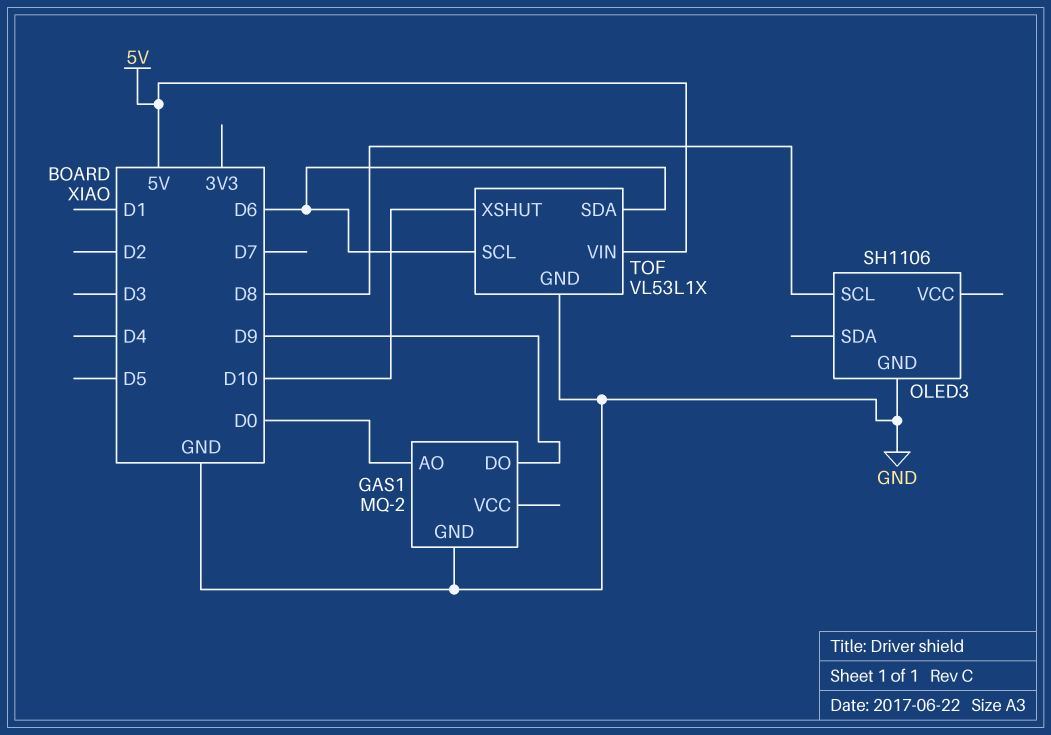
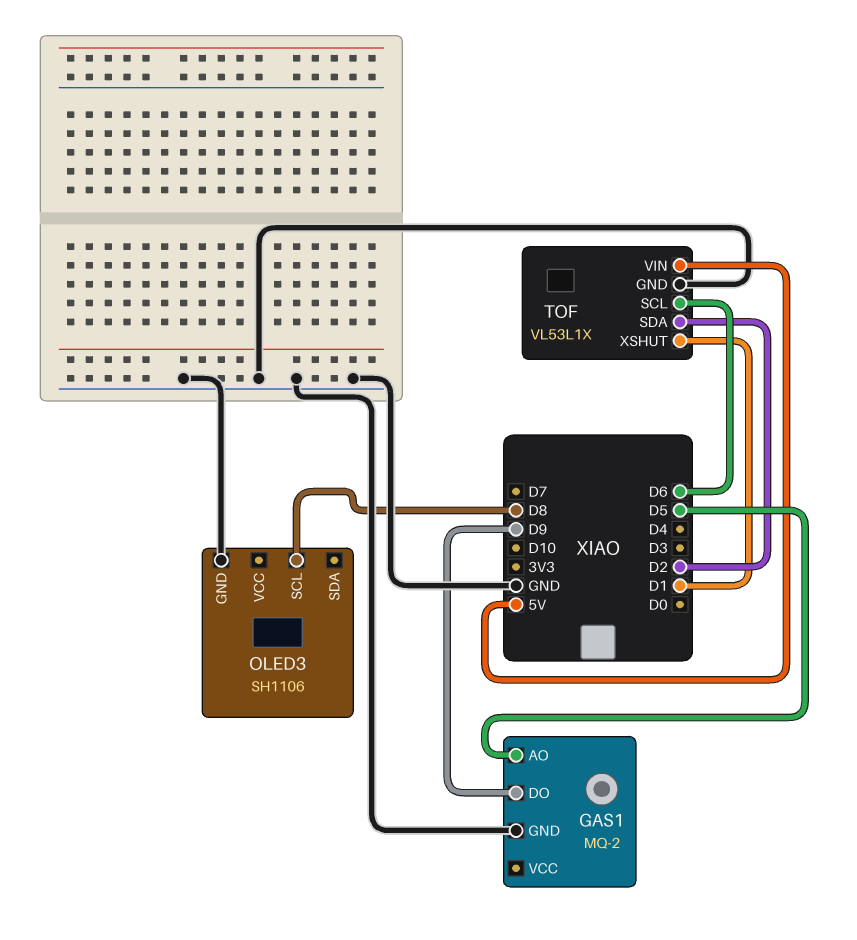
GAS1 pin AO: D0 -> D5
TOF pin SDA: D6 -> D2
TOF pin XSHUT: D10 -> D1

